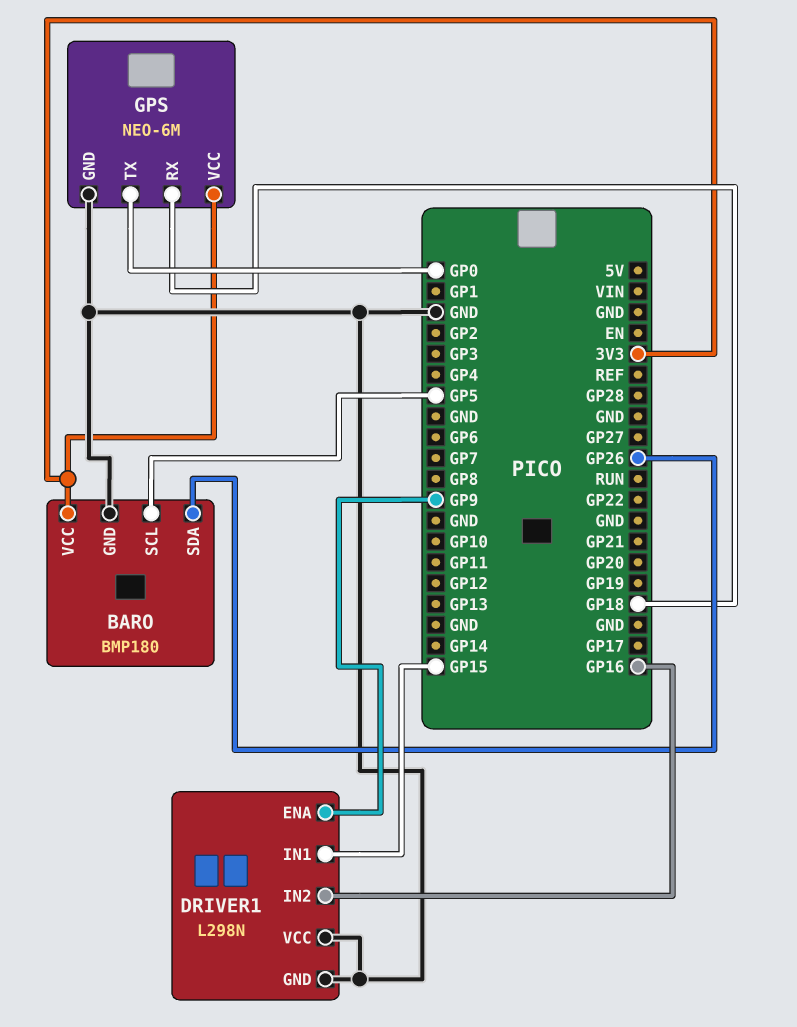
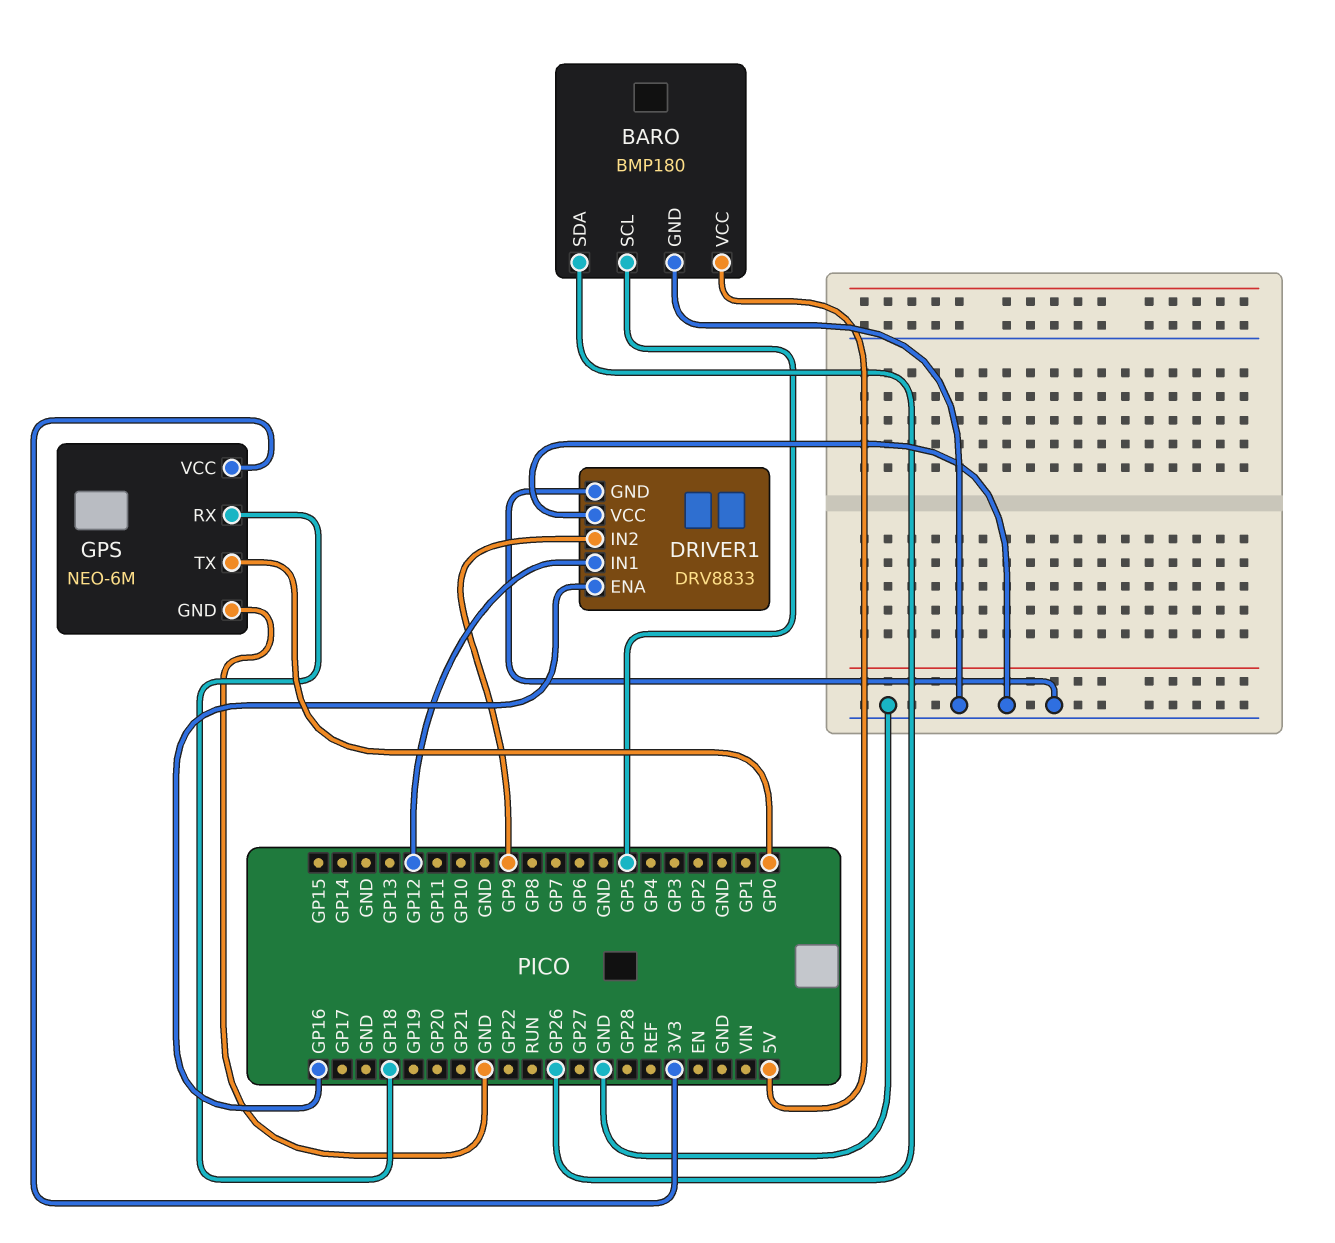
BARO pin VCC: 3V3 -> 5V
DRIVER1: L298N -> DRV8833
DRIVER1 pin ENA: GP9 -> GP16
DRIVER1 pin IN1: GP15 -> GP12
DRIVER1 pin IN2: GP16 -> GP9

